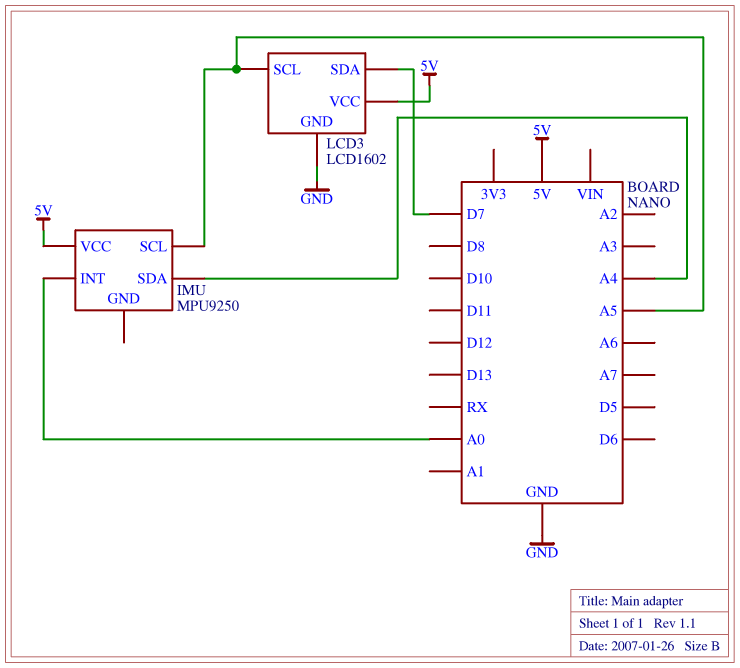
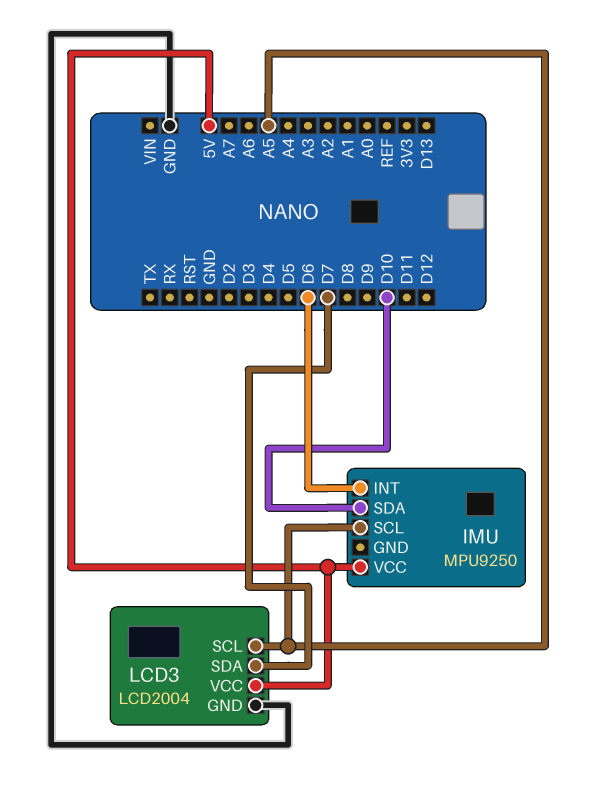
IMU pin INT: A0 -> D6
IMU pin SDA: A4 -> D10
LCD3: LCD1602 -> LCD2004

